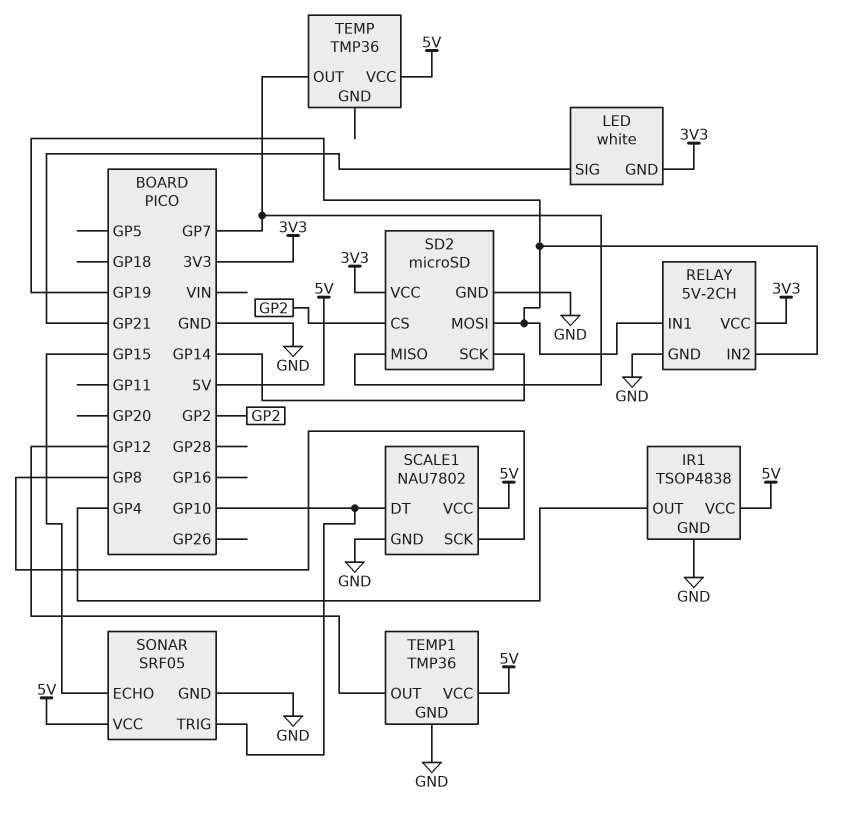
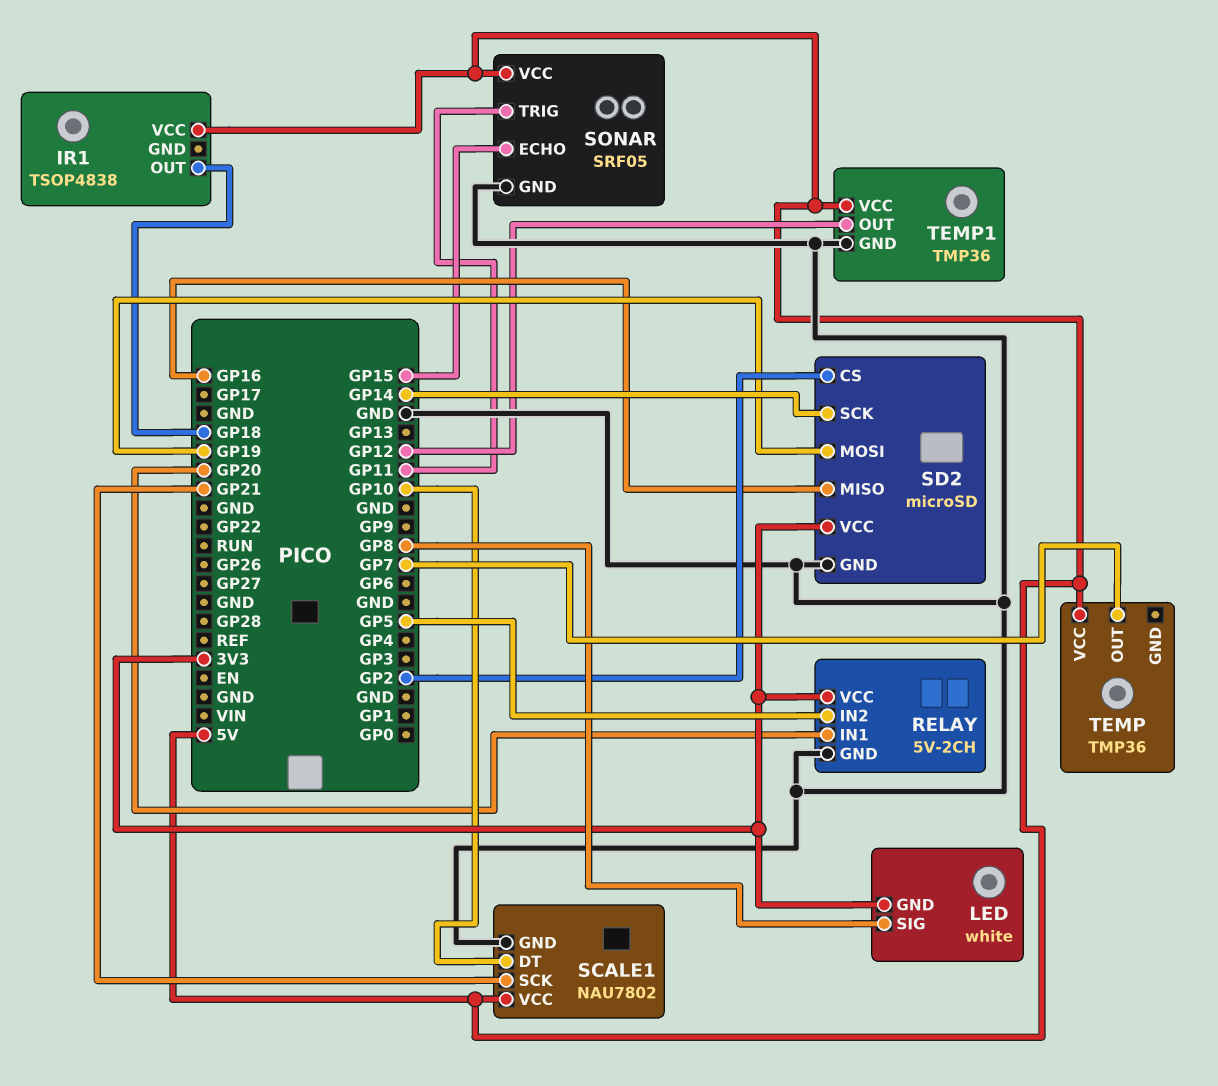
IR1 pin GND: GND -> none
IR1 pin OUT: GP4 -> GP18
LED pin SIG: GP21 -> GP8
RELAY pin IN1: GP19 -> GP20
RELAY pin IN2: GP19 -> GP5
SCALE1 pin SCK: GP8 -> GP21
SD2 pin MISO: GP7 -> GP16
SONAR pin TRIG: GP10 -> GP11

